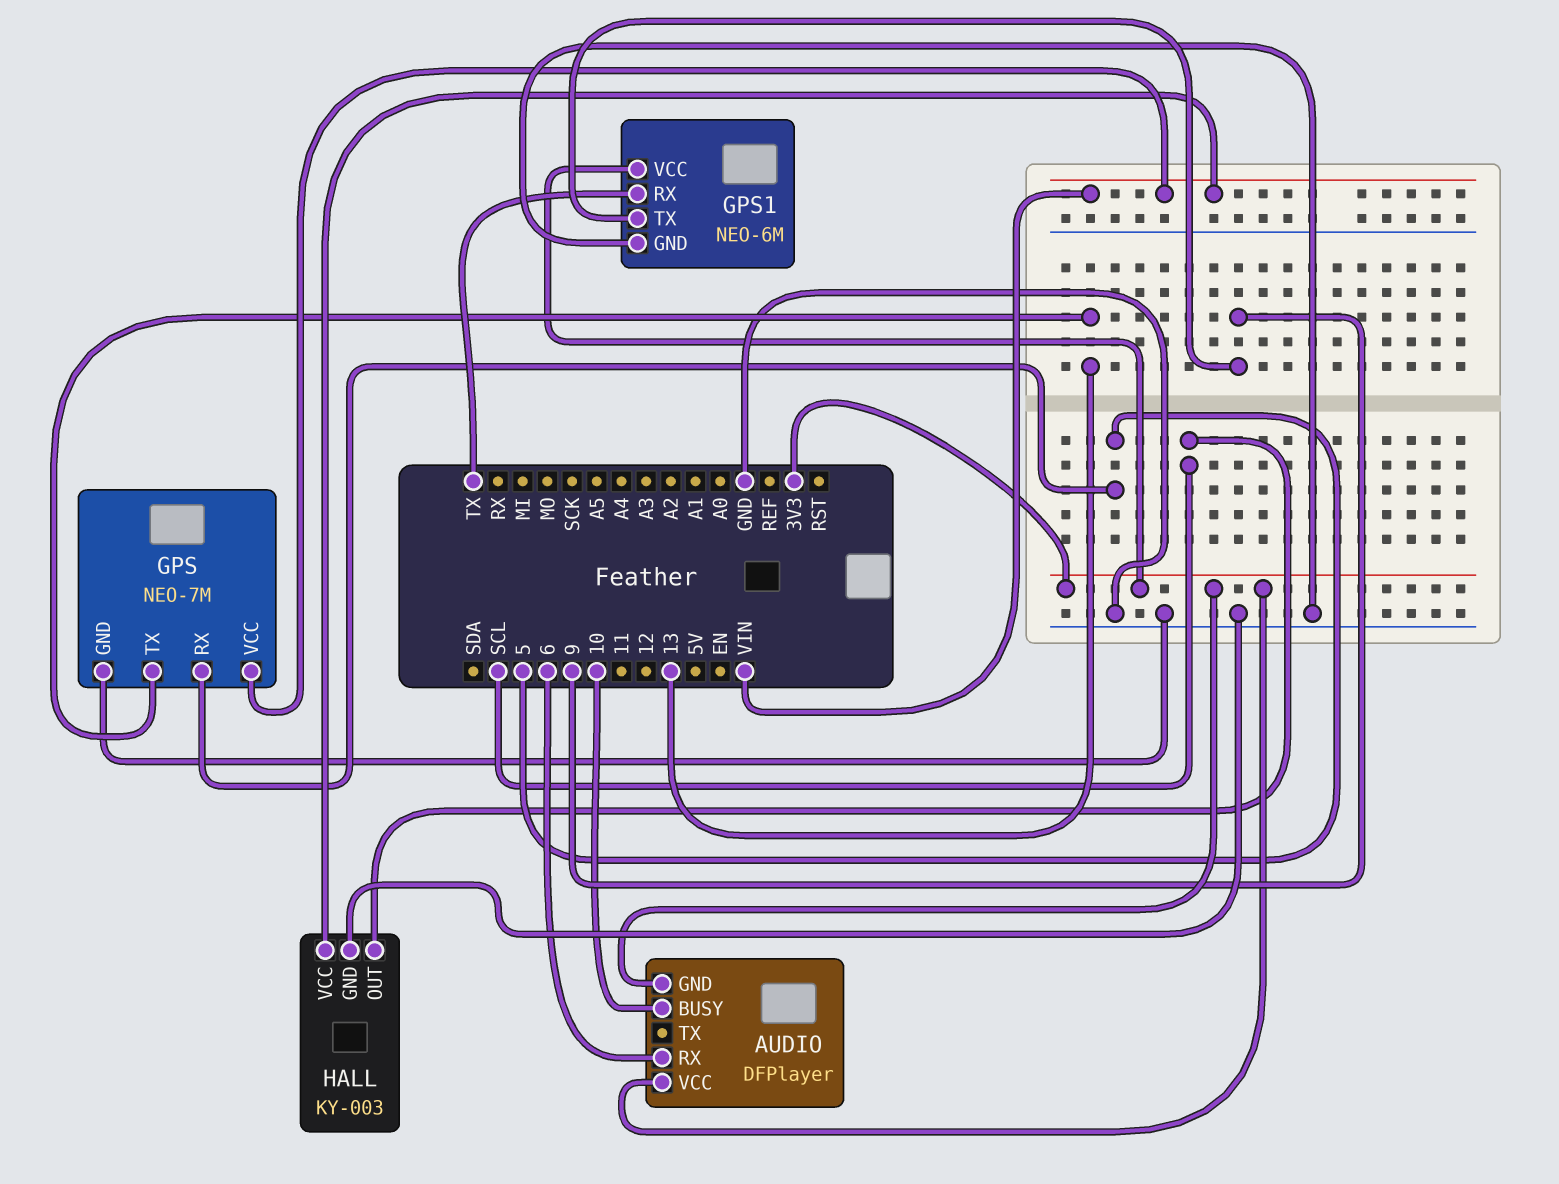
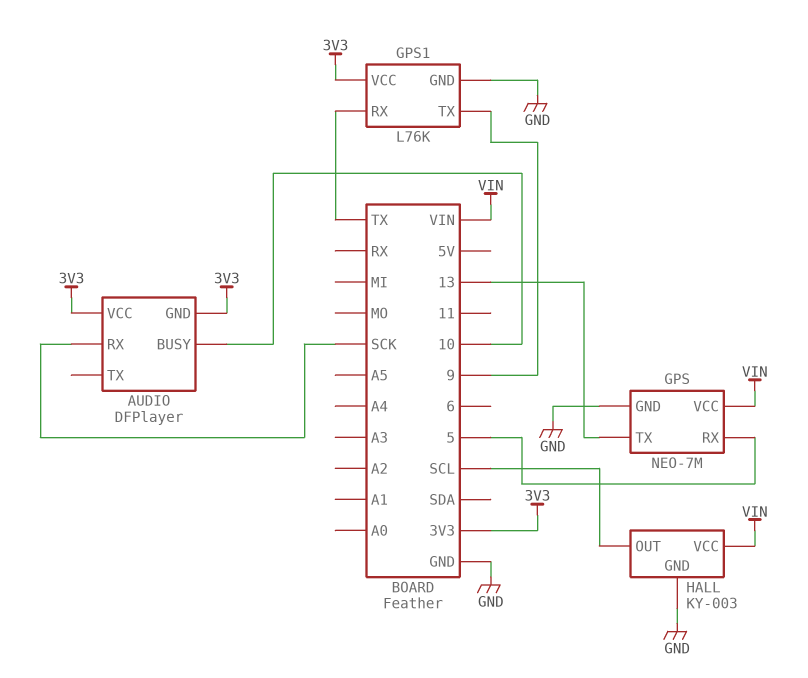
AUDIO pin RX: 6 -> SCK
GPS1: NEO-6M -> L76K

